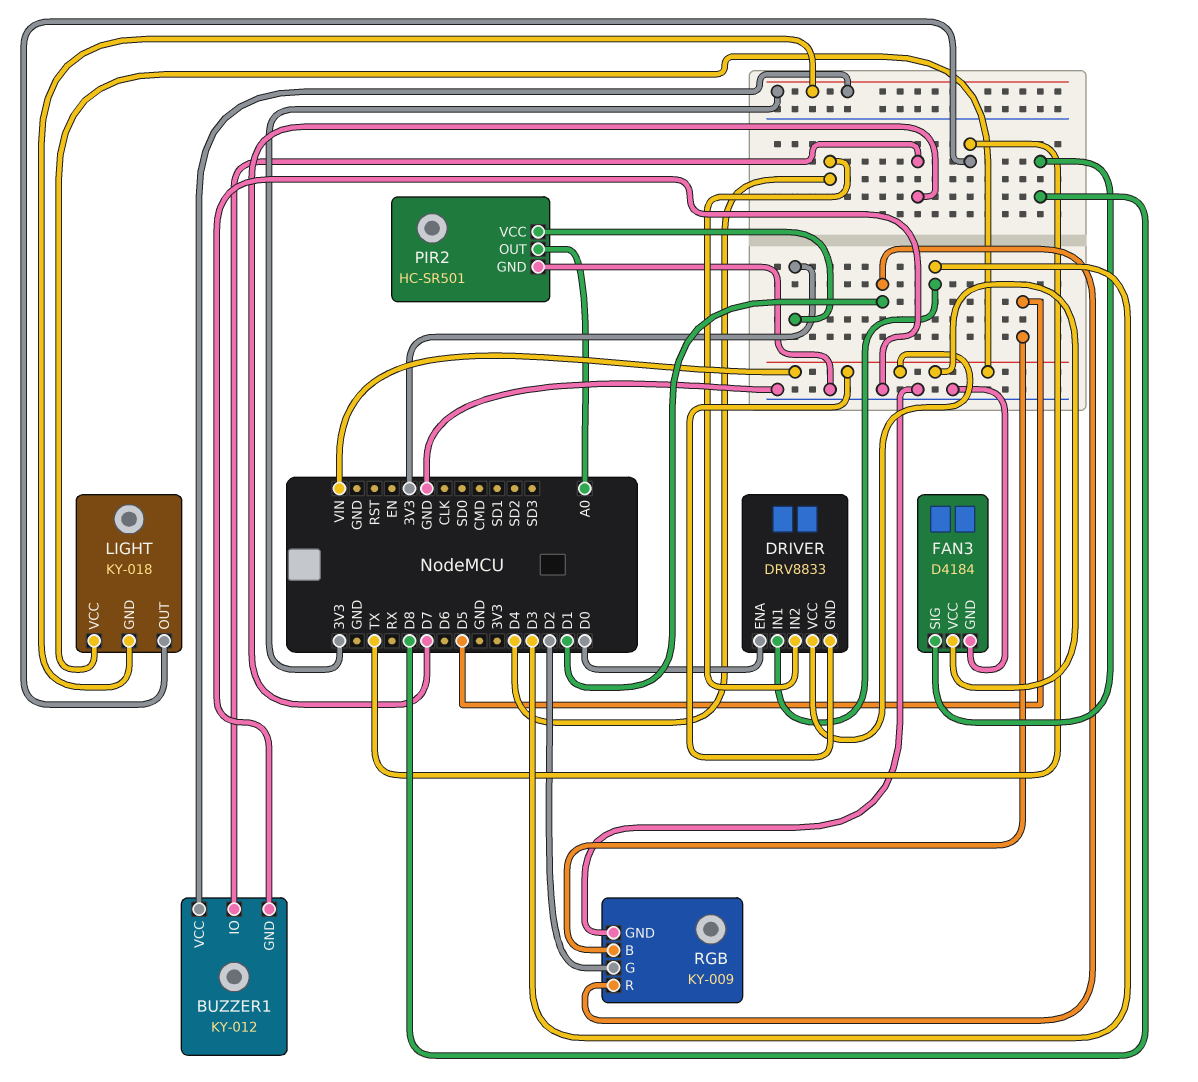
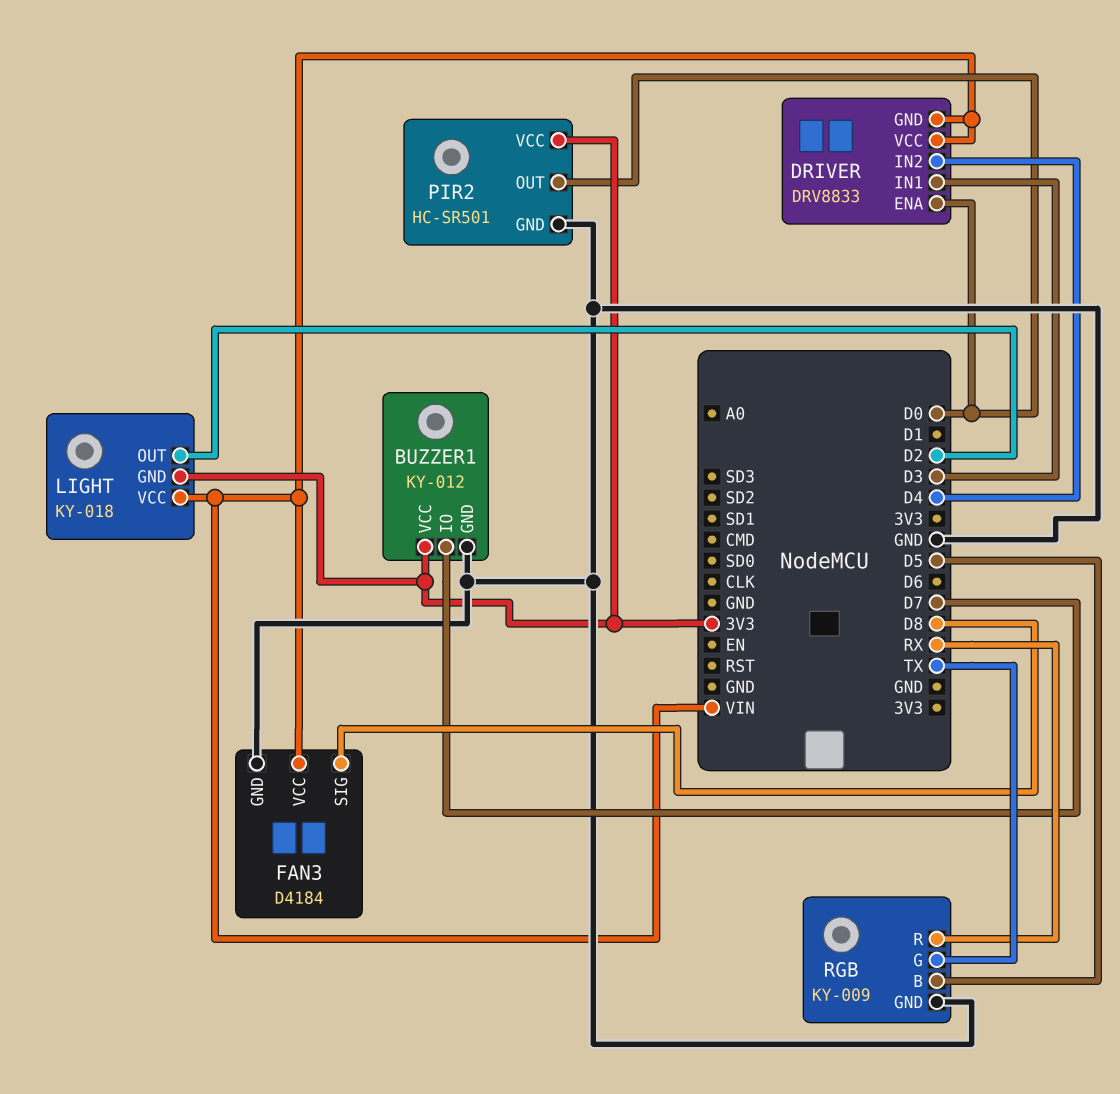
LIGHT pin OUT: TX -> D2
PIR2 pin OUT: A0 -> D0
RGB pin G: D2 -> TX
RGB pin R: D1 -> RX

